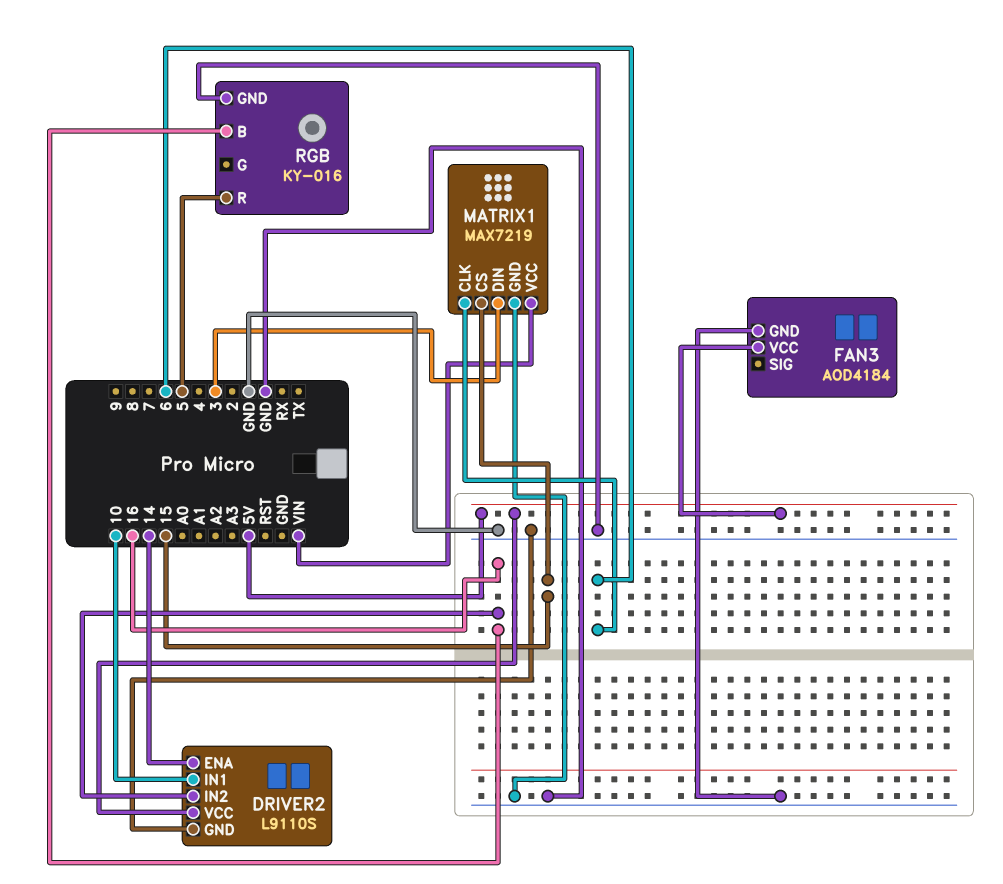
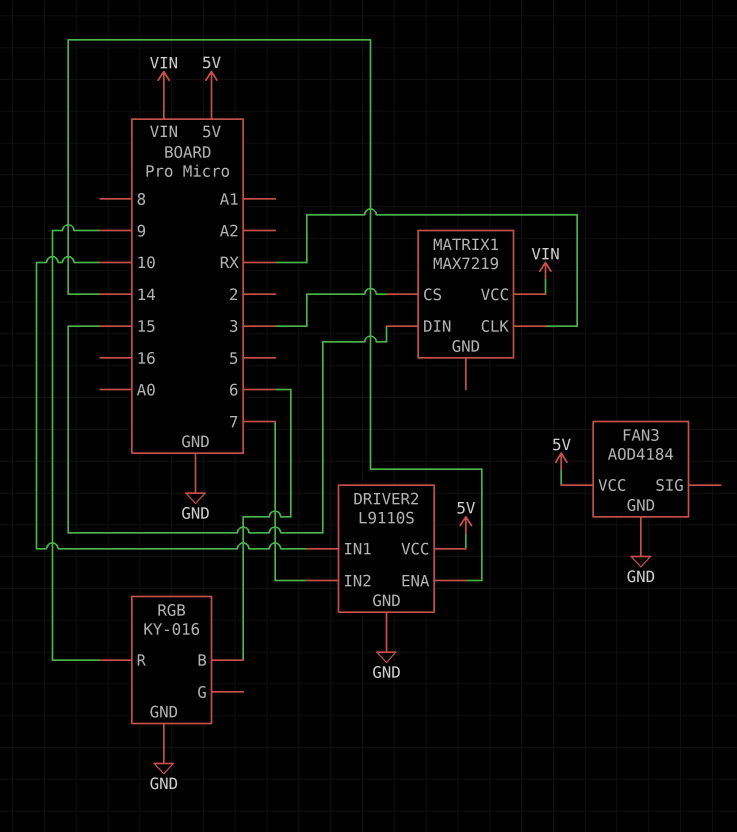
DRIVER2 pin IN2: 16 -> 7
MATRIX1 pin CLK: 6 -> RX
MATRIX1 pin CS: 15 -> 3
MATRIX1 pin DIN: 3 -> 15
MATRIX1 pin GND: GND -> none
RGB pin B: 16 -> 6
RGB pin R: 5 -> 9

